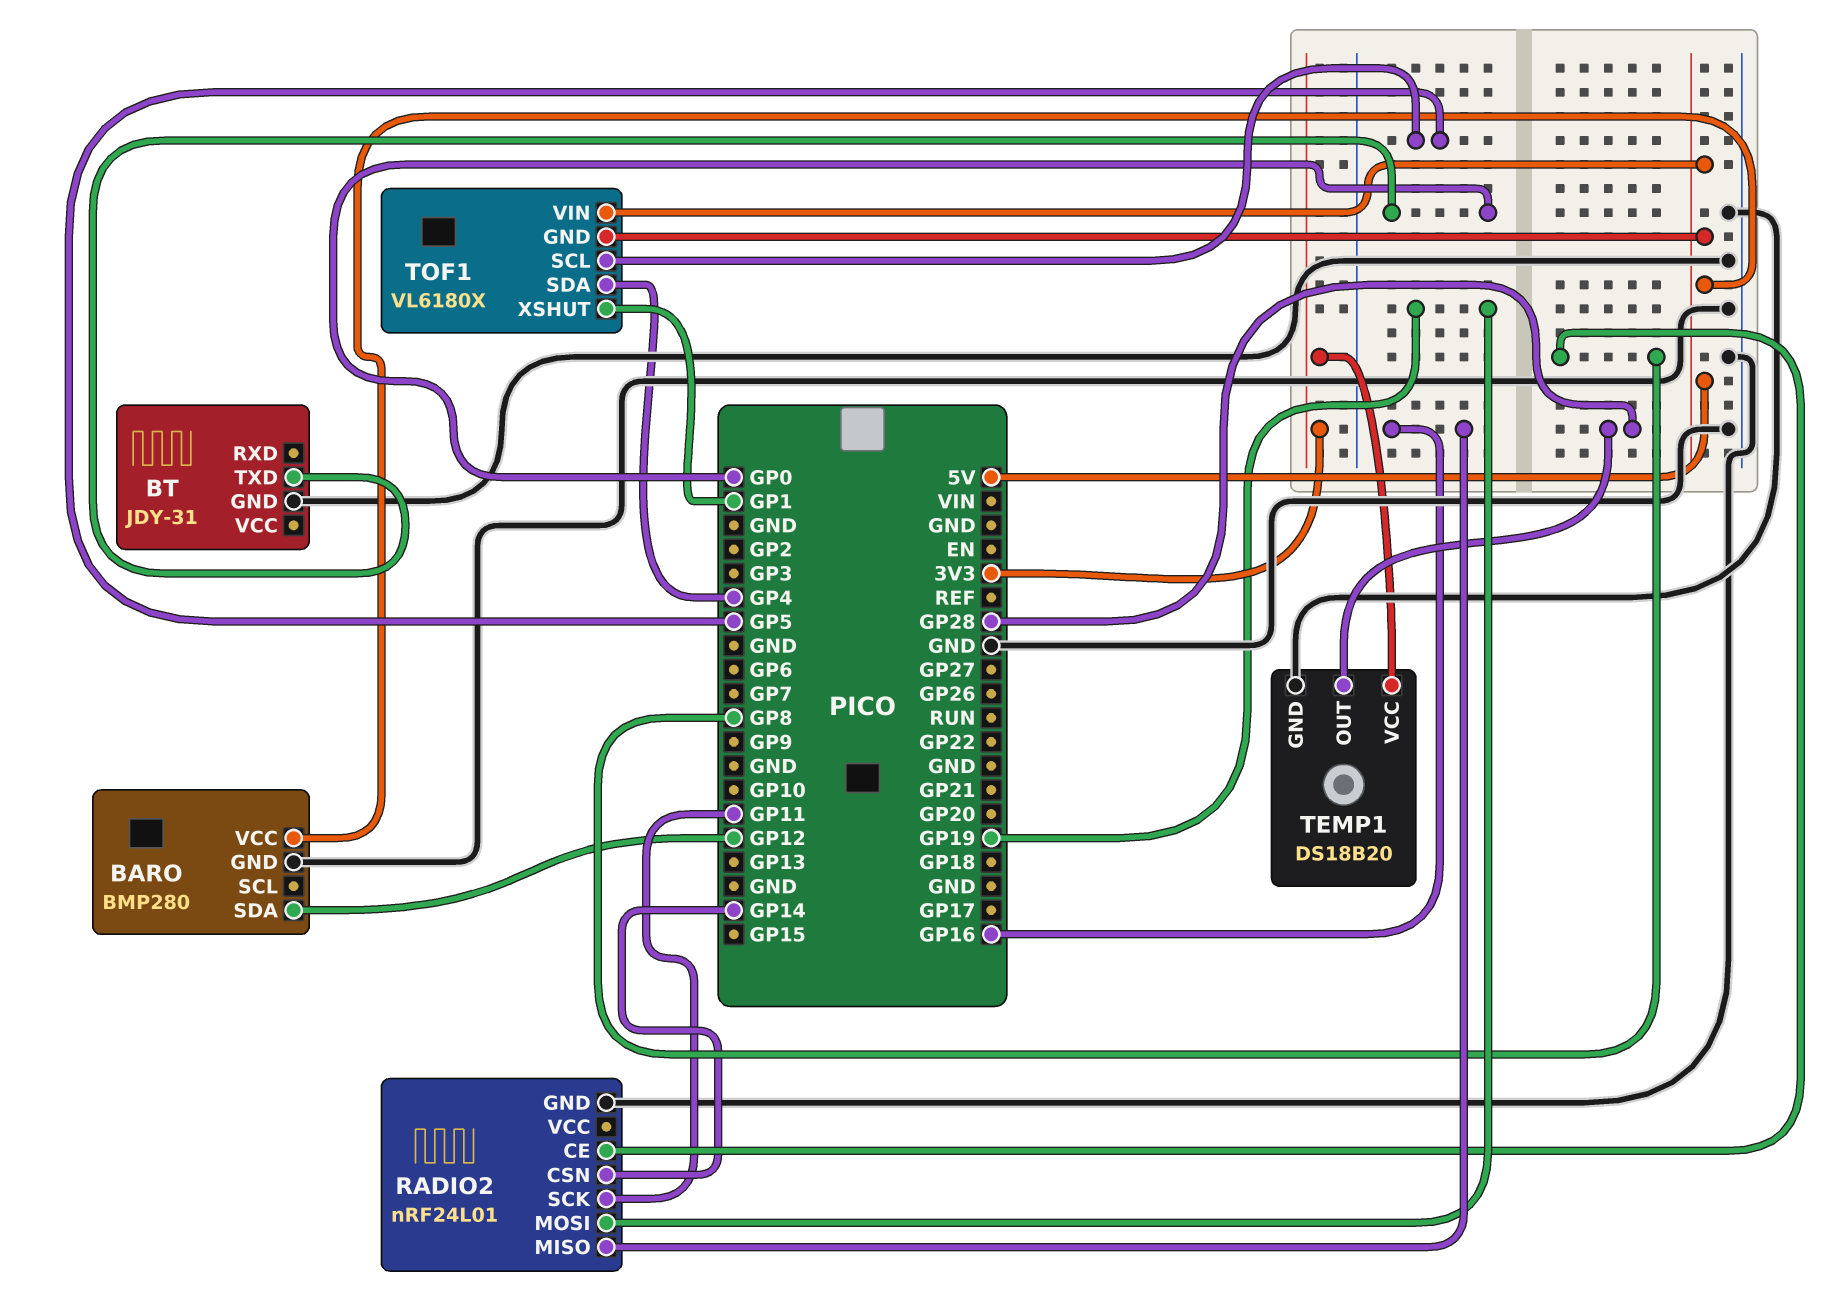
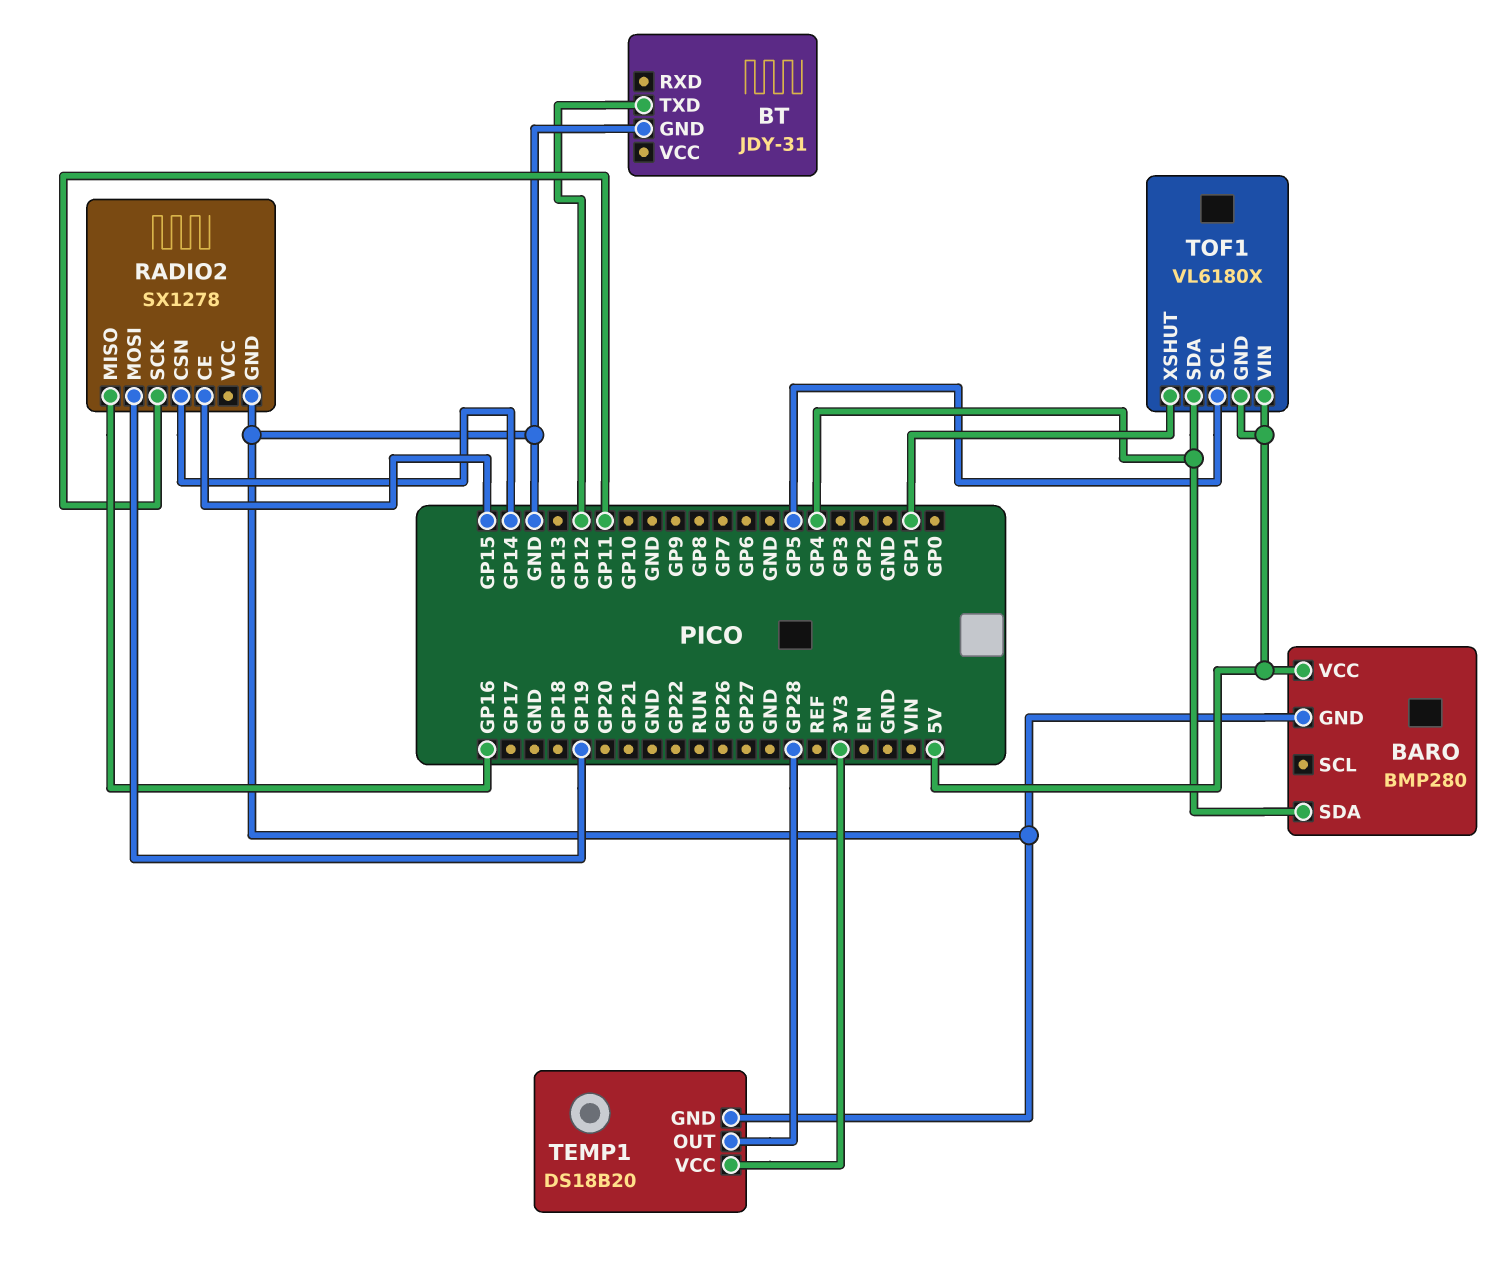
BARO pin SDA: GP12 -> GP4
BT pin TXD: GP0 -> GP12
RADIO2: nRF24L01 -> SX1278
RADIO2 pin CE: GP8 -> GP15

